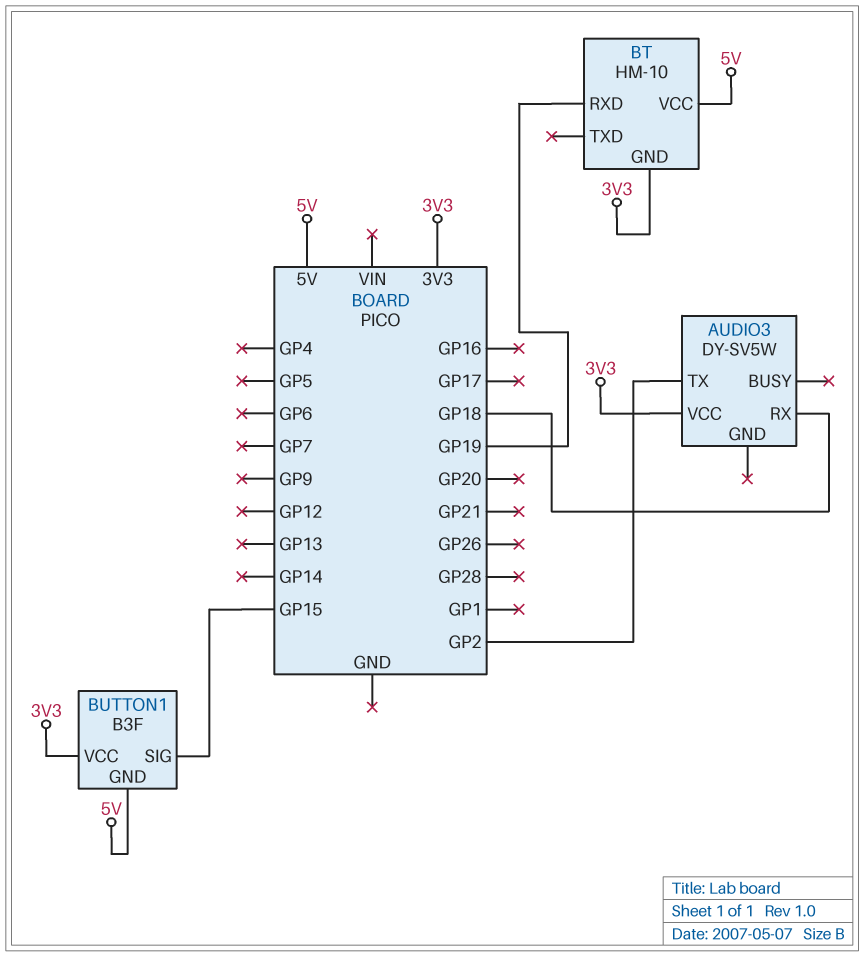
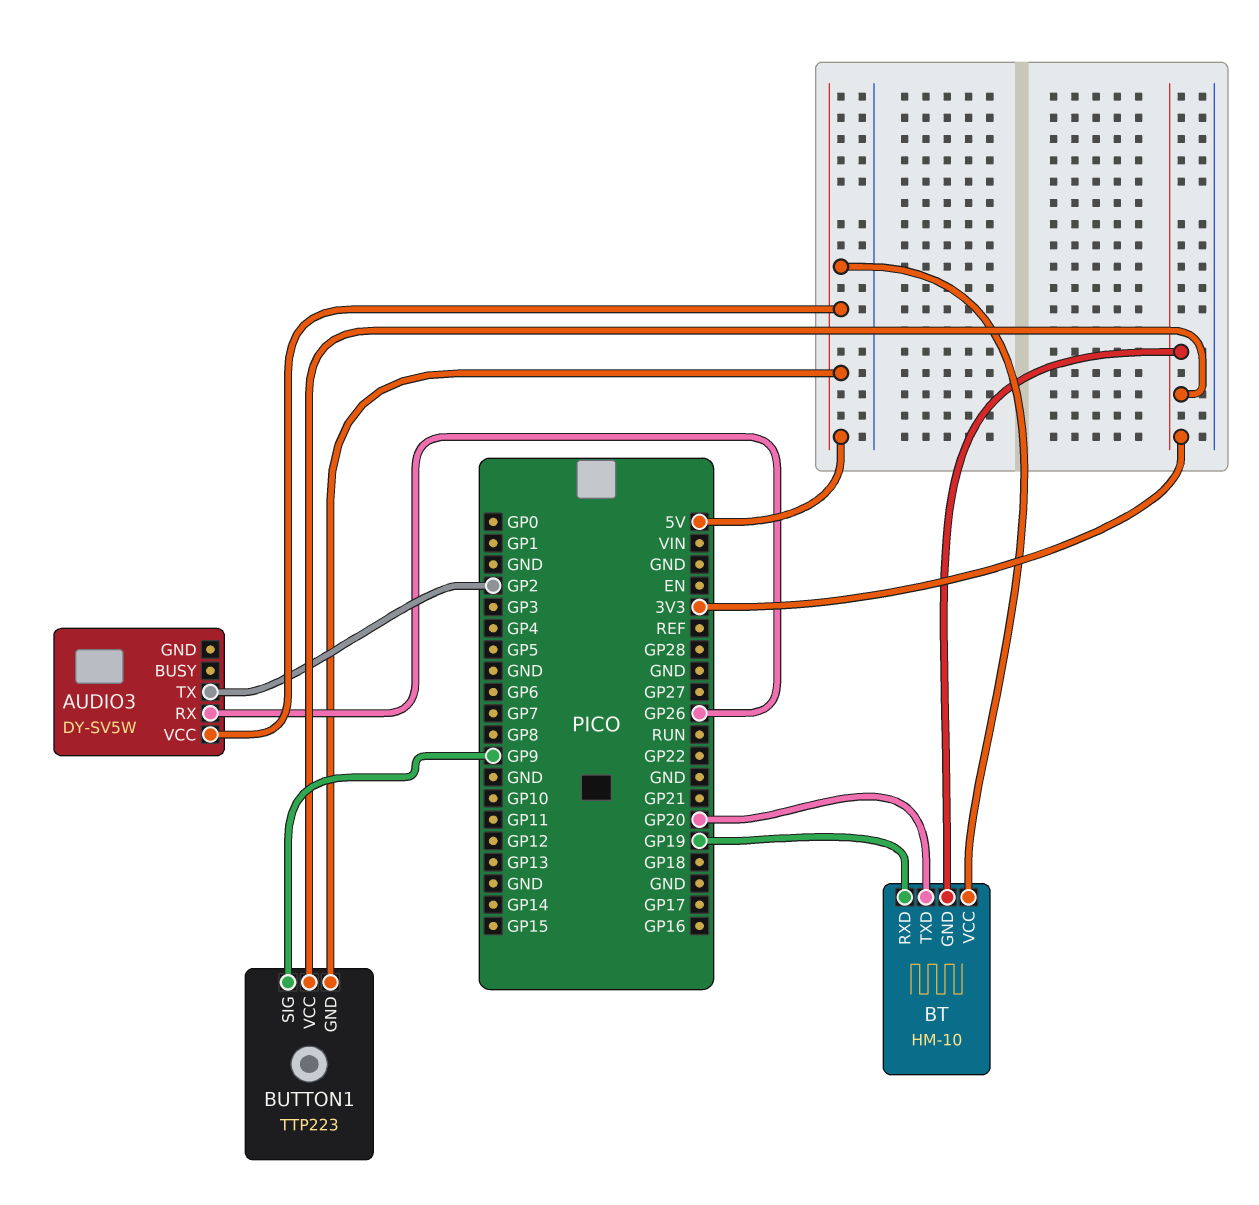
AUDIO3 pin RX: GP18 -> GP26
AUDIO3 pin VCC: 3V3 -> 5V
BT pin TXD: none -> GP20
BUTTON1: B3F -> TTP223
BUTTON1 pin SIG: GP15 -> GP9

